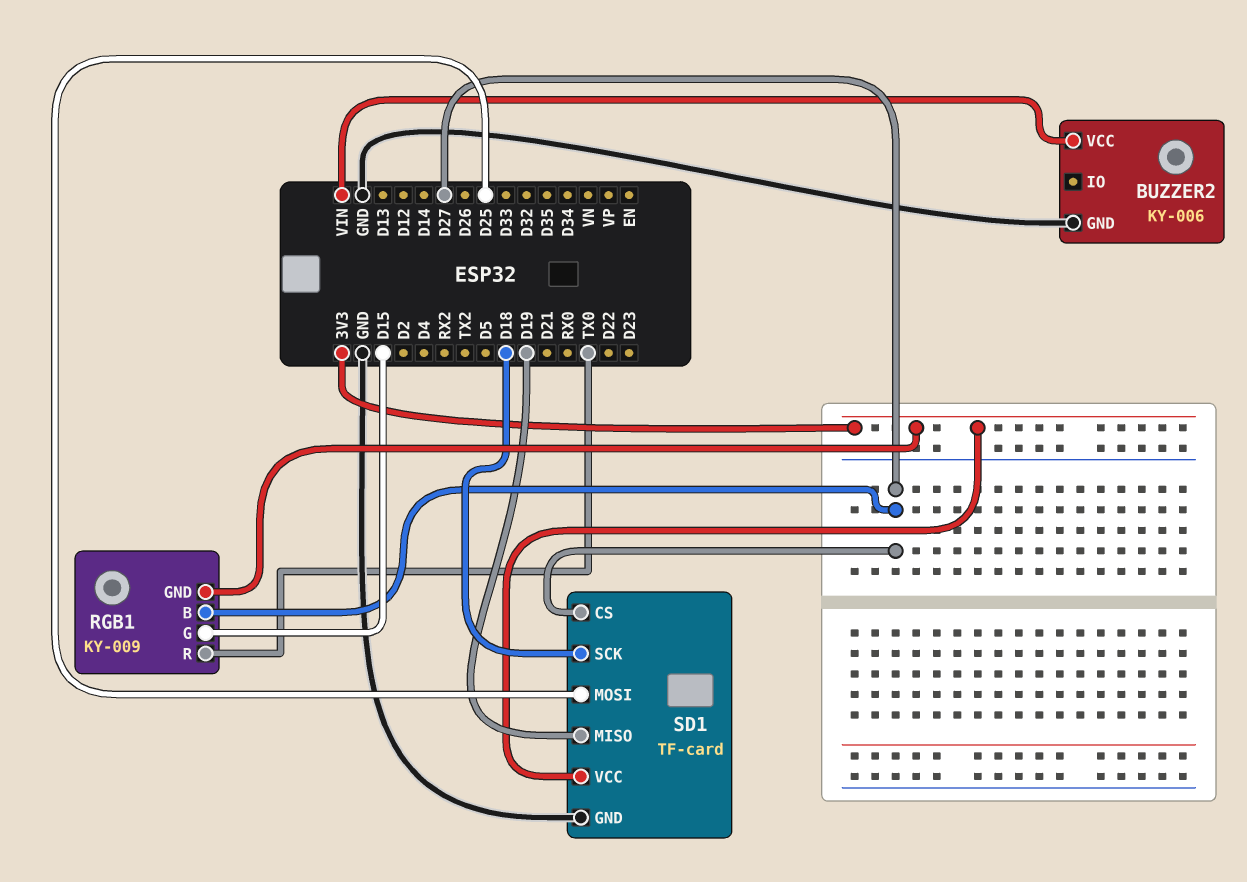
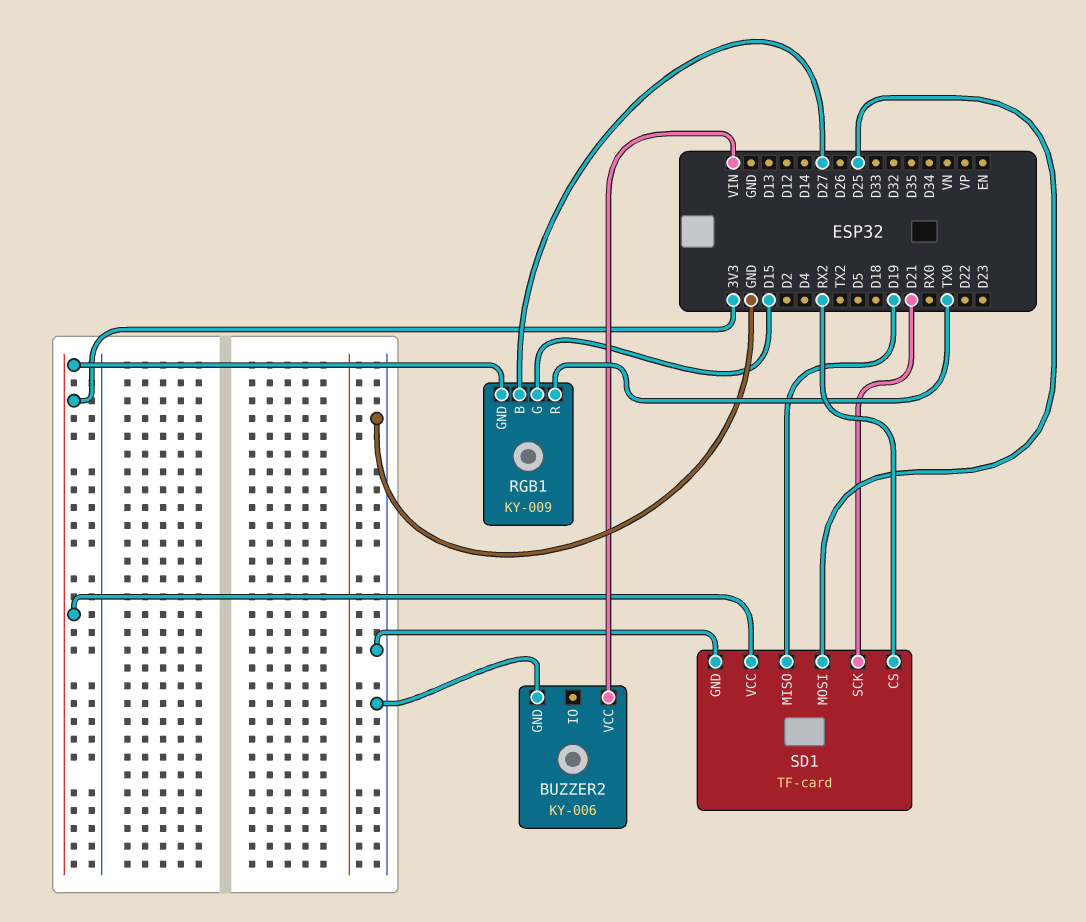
SD1 pin CS: D27 -> RX2
SD1 pin SCK: D18 -> D21

